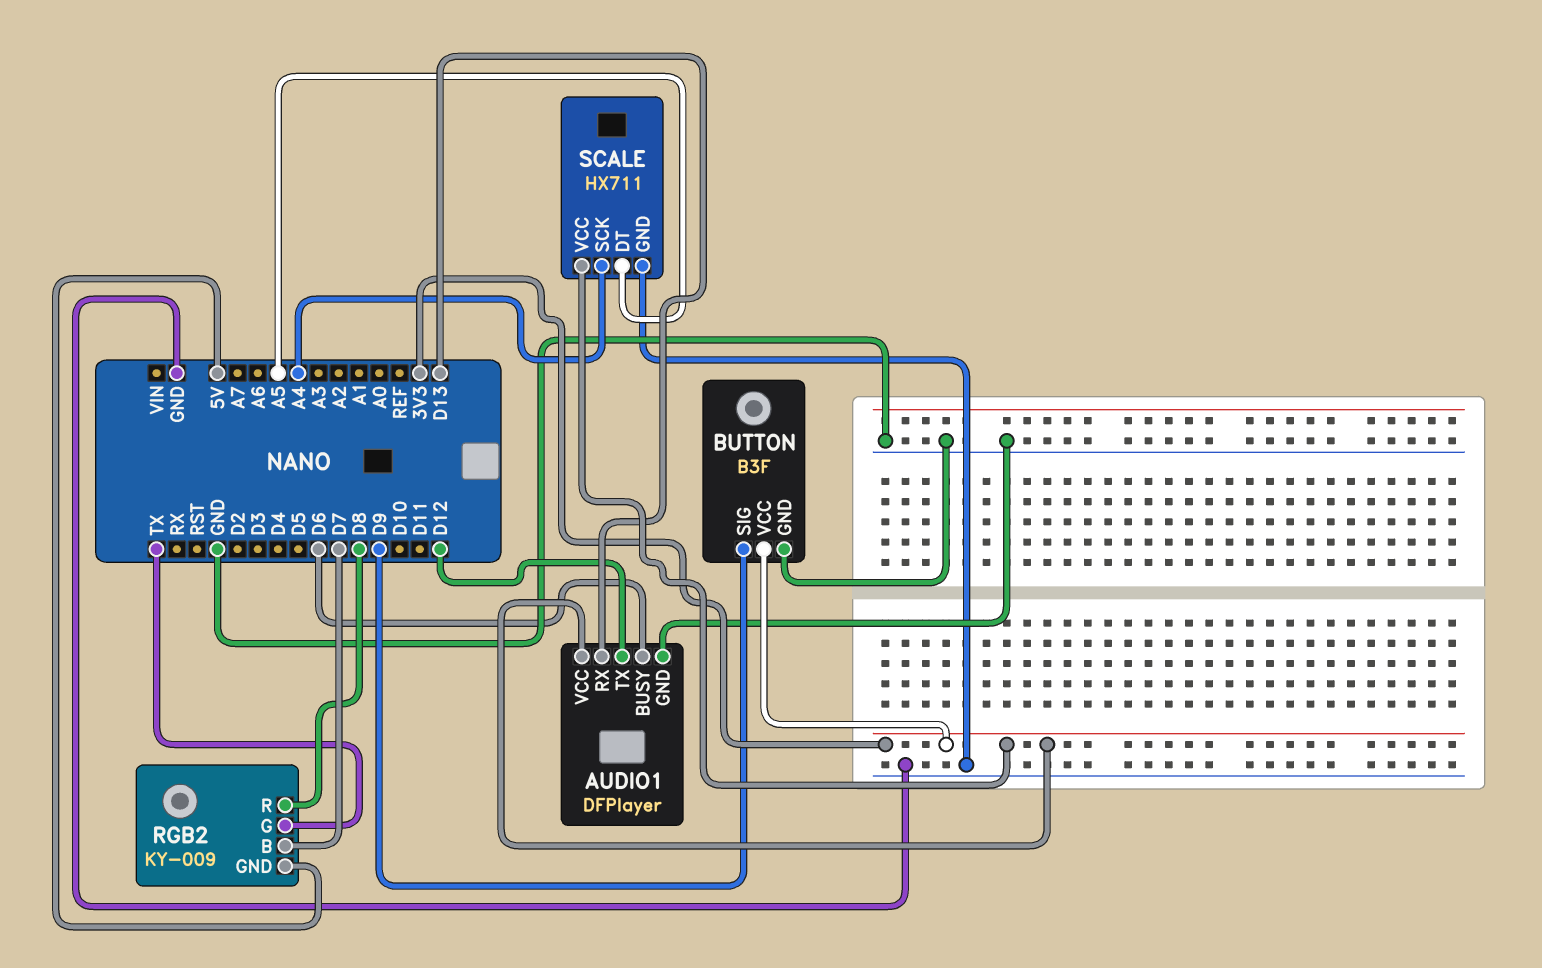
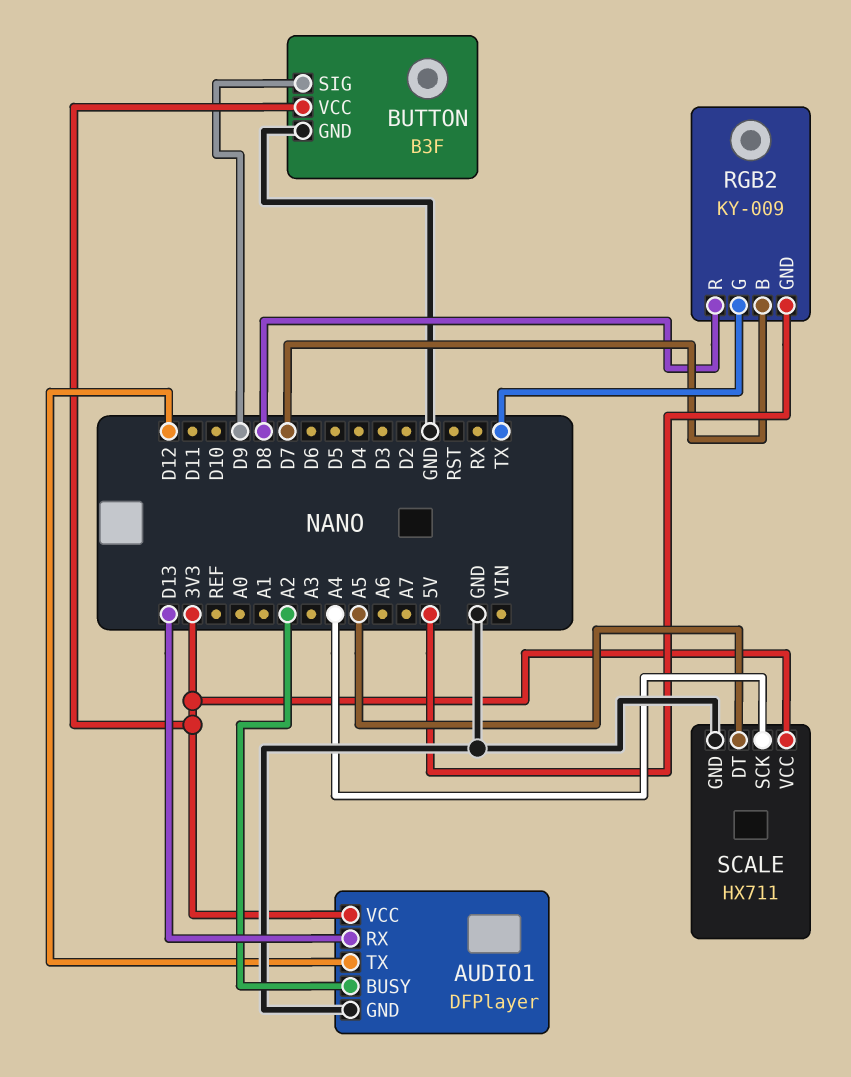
AUDIO1 pin BUSY: D6 -> A2

